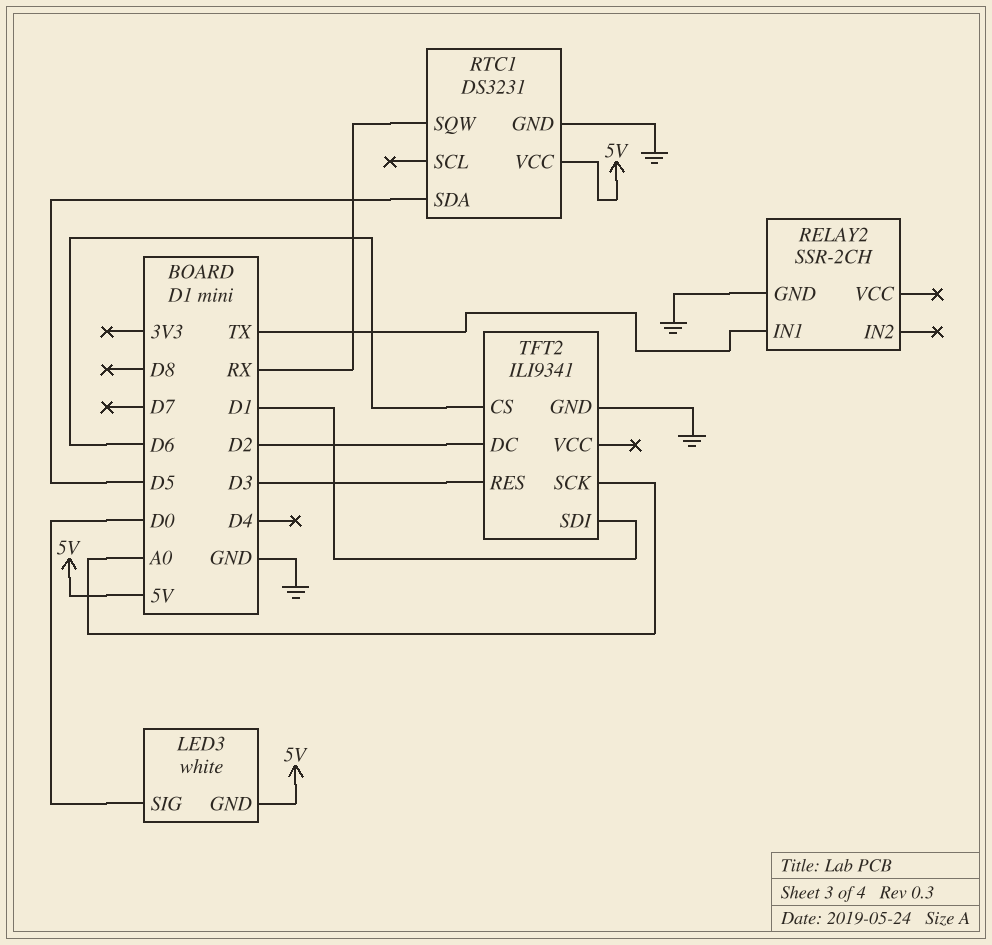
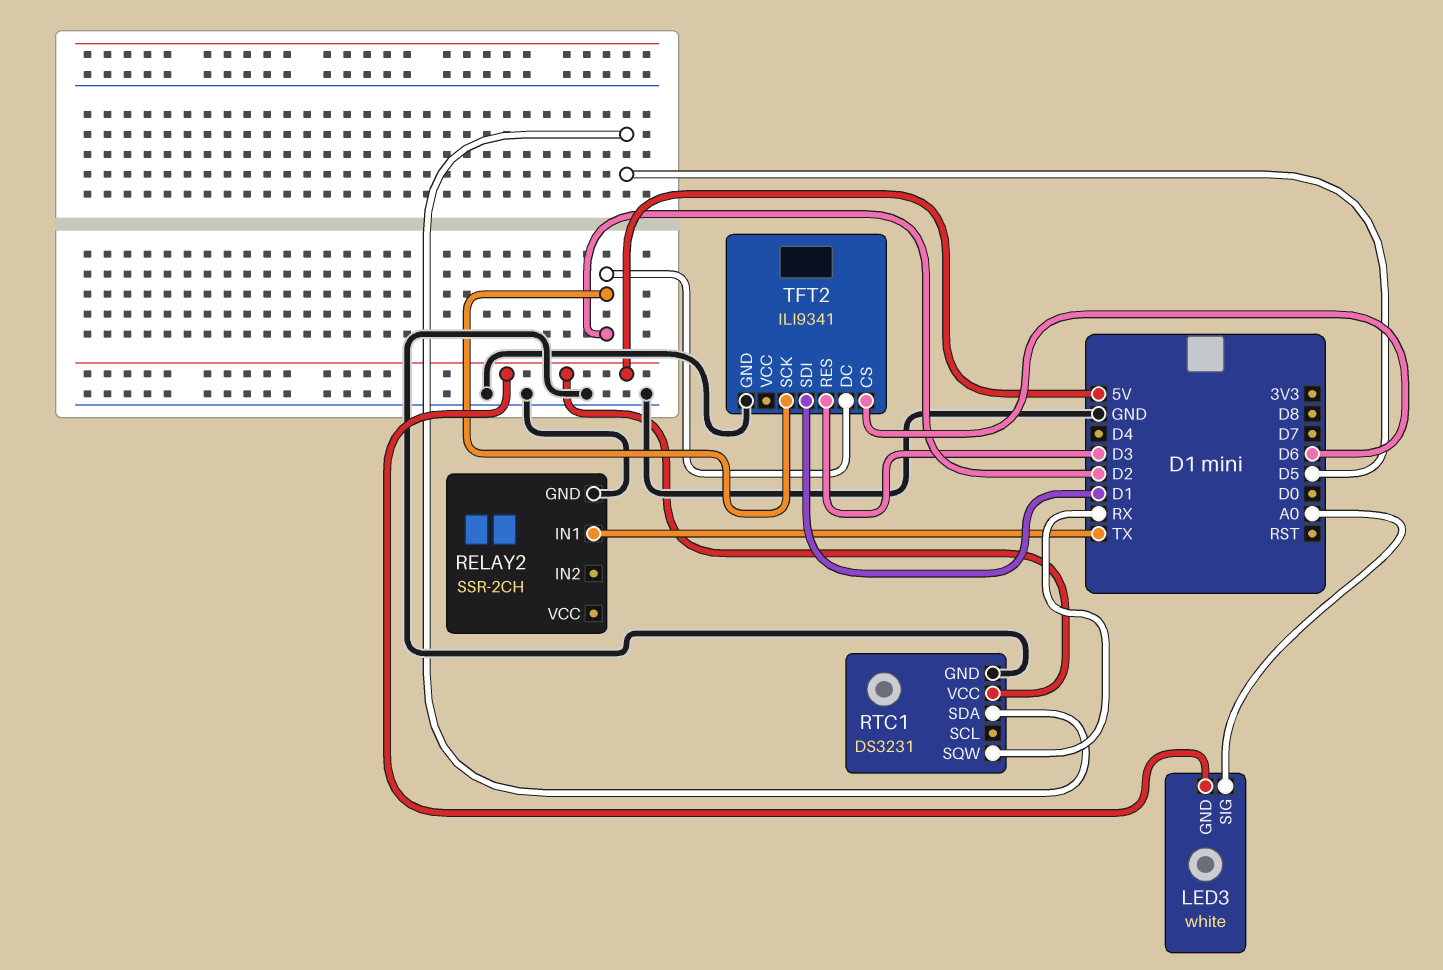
LED3 pin SIG: D0 -> A0
TFT2 pin SCK: A0 -> D2

